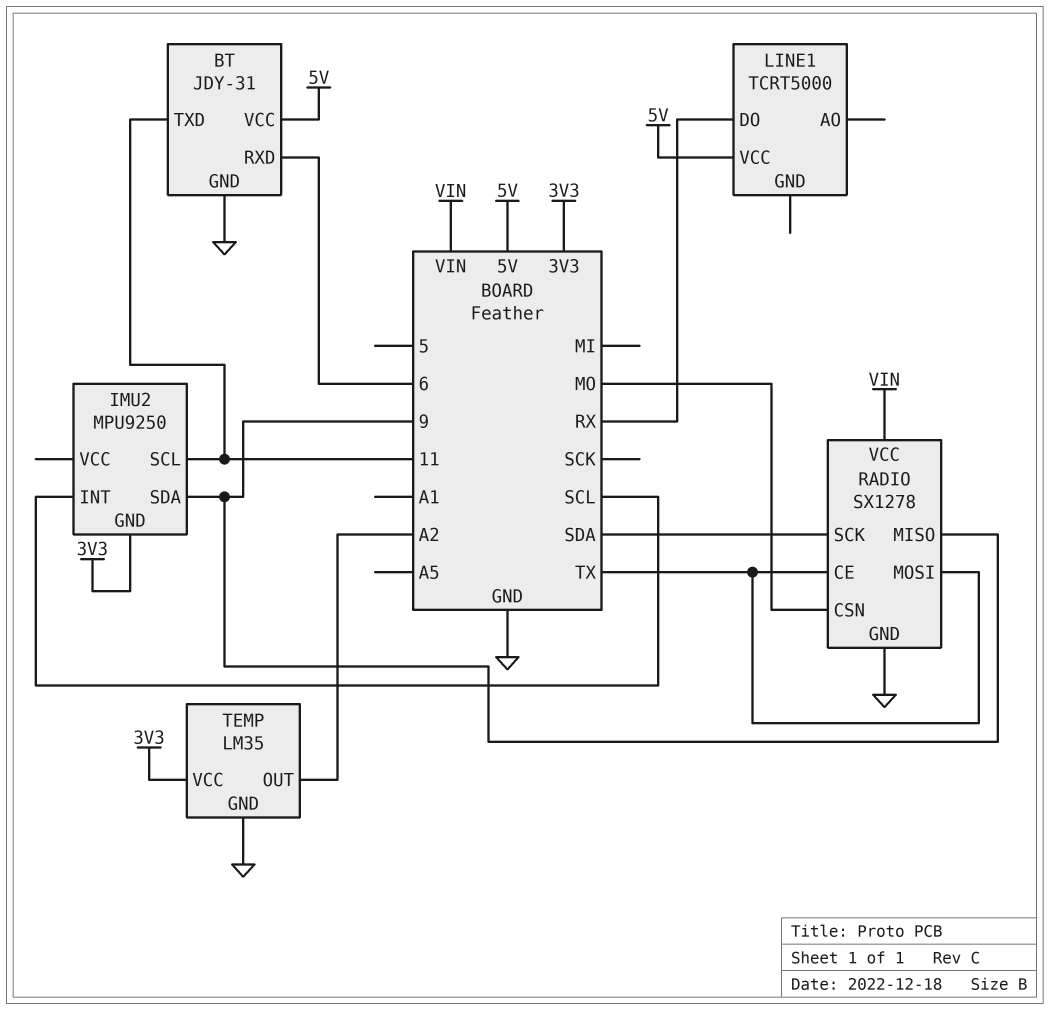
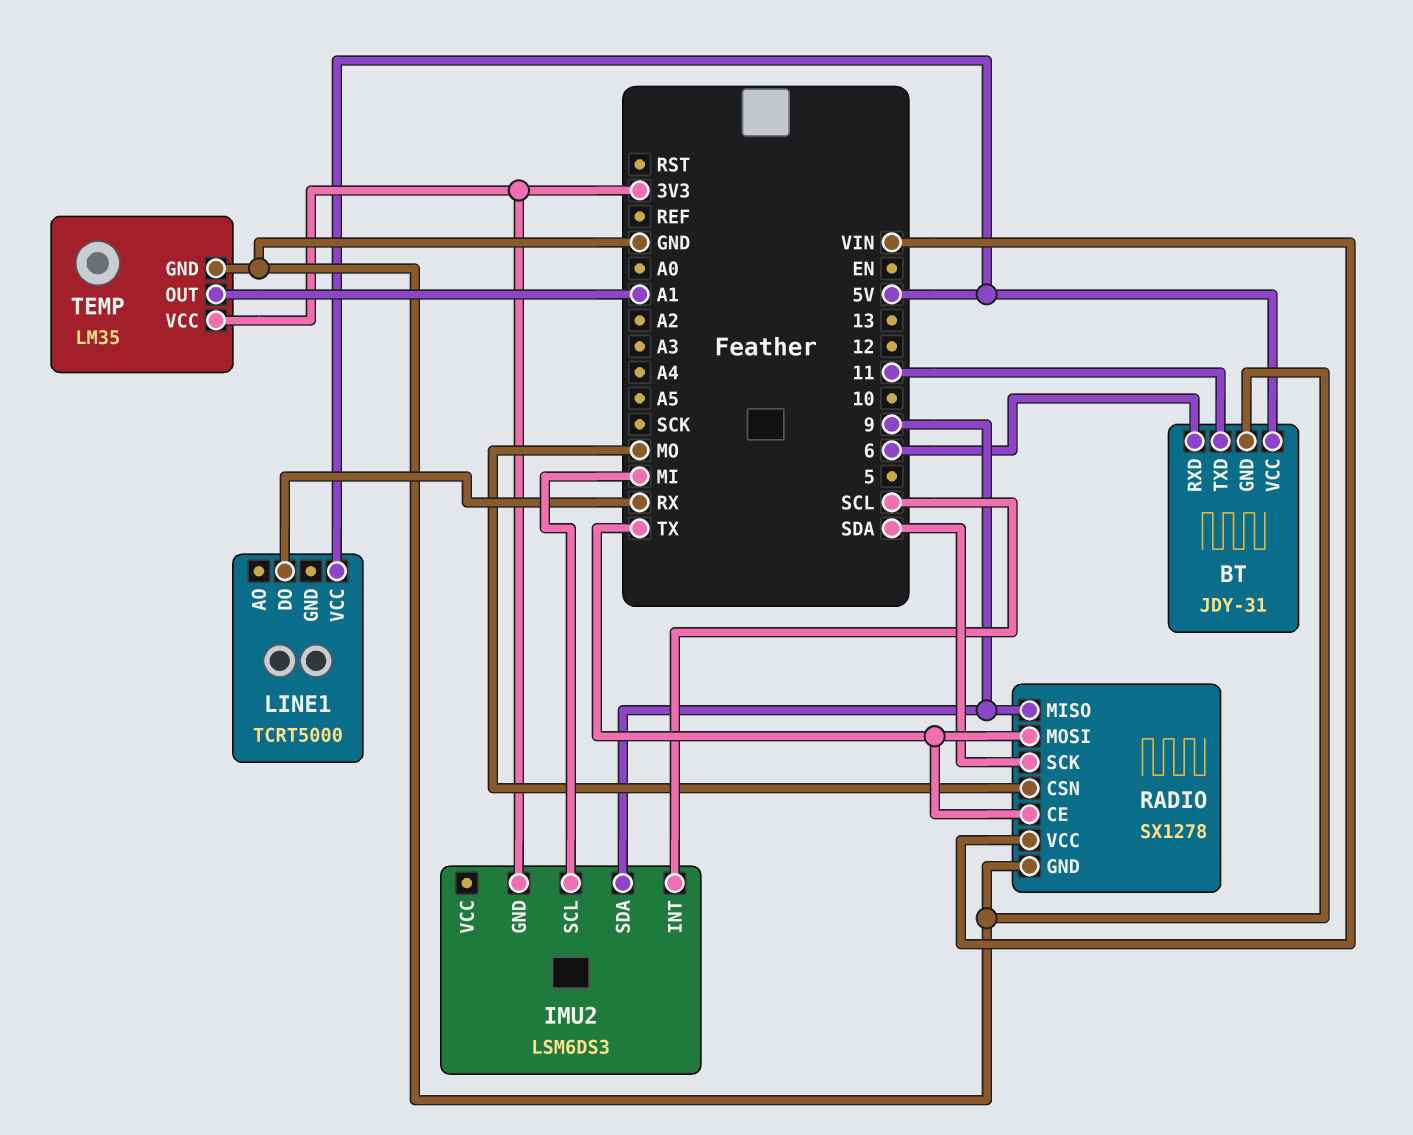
IMU2: MPU9250 -> LSM6DS3
IMU2 pin SCL: 11 -> MI
TEMP pin OUT: A2 -> A1

